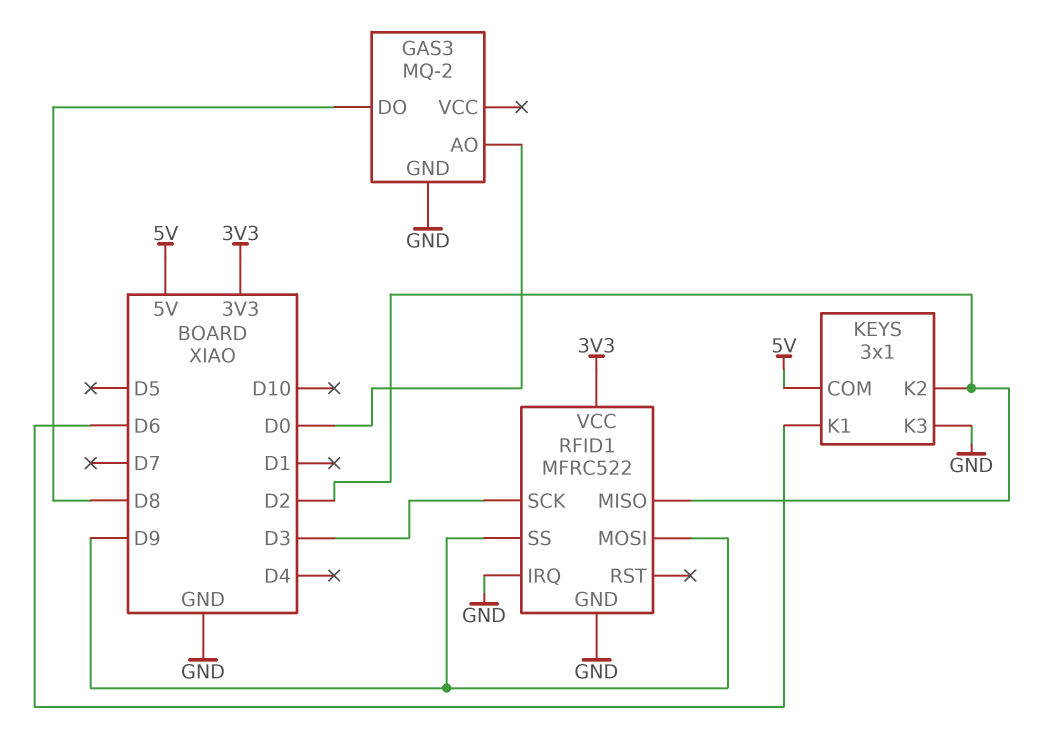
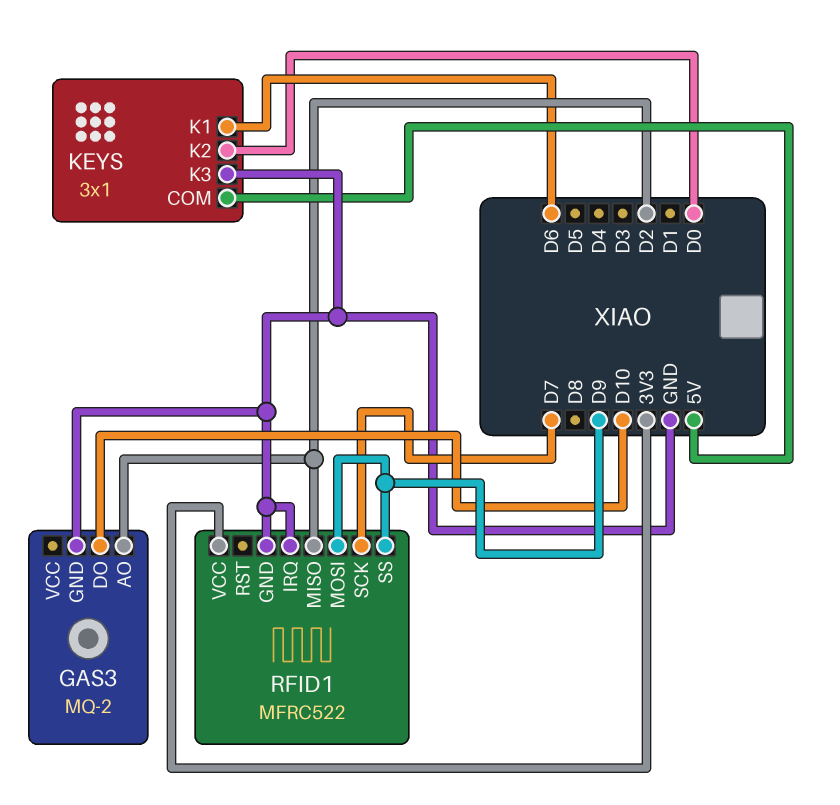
GAS3 pin AO: D0 -> D2
GAS3 pin DO: D8 -> D10
KEYS pin K2: D2 -> D0
RFID1 pin SCK: D3 -> D7

